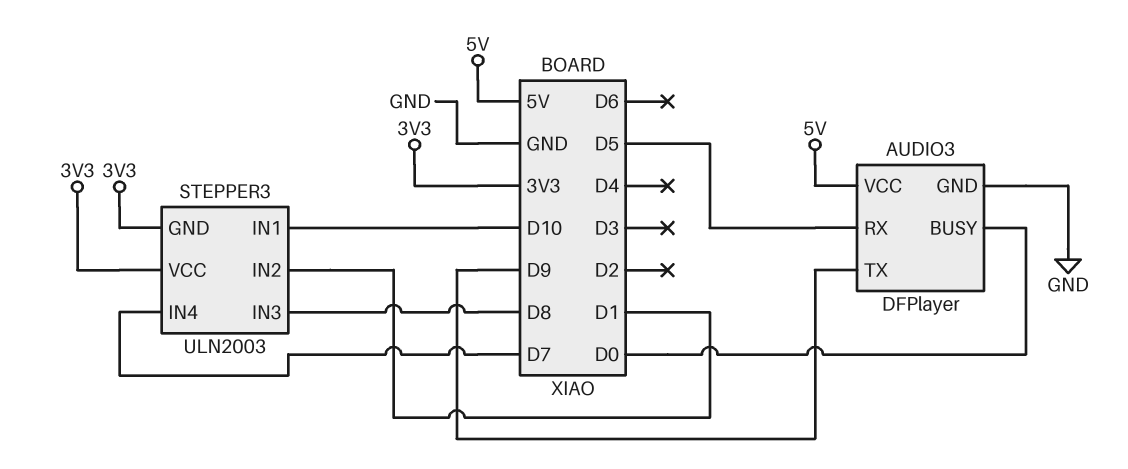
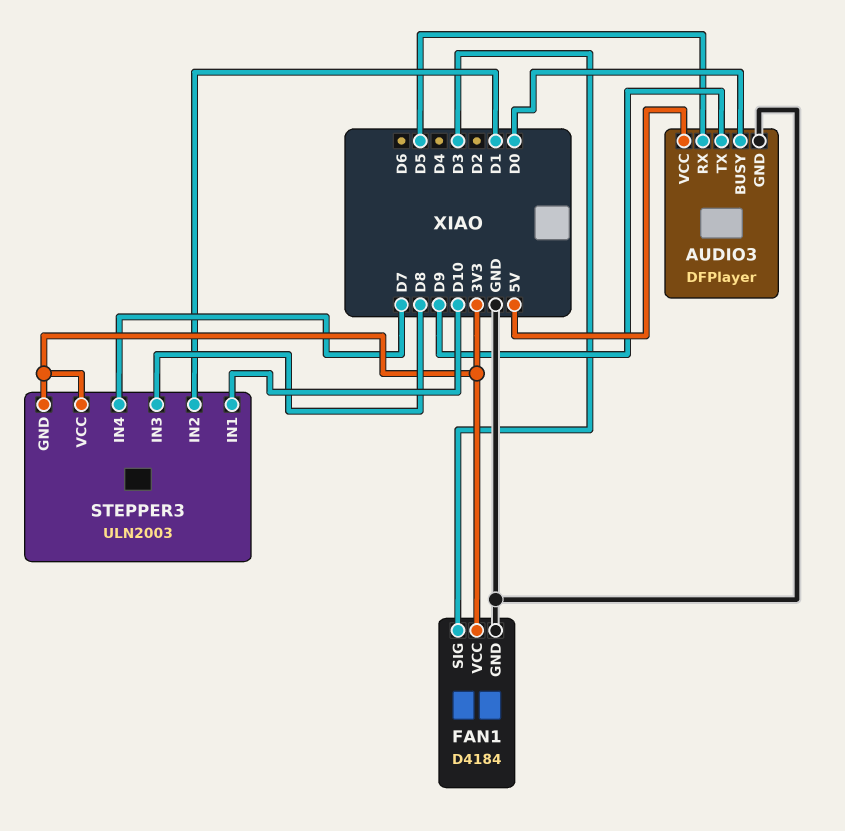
FAN1: none -> D4184
FAN1 pin GND: none -> GND
FAN1 pin SIG: none -> D3
FAN1 pin VCC: none -> 3V3

